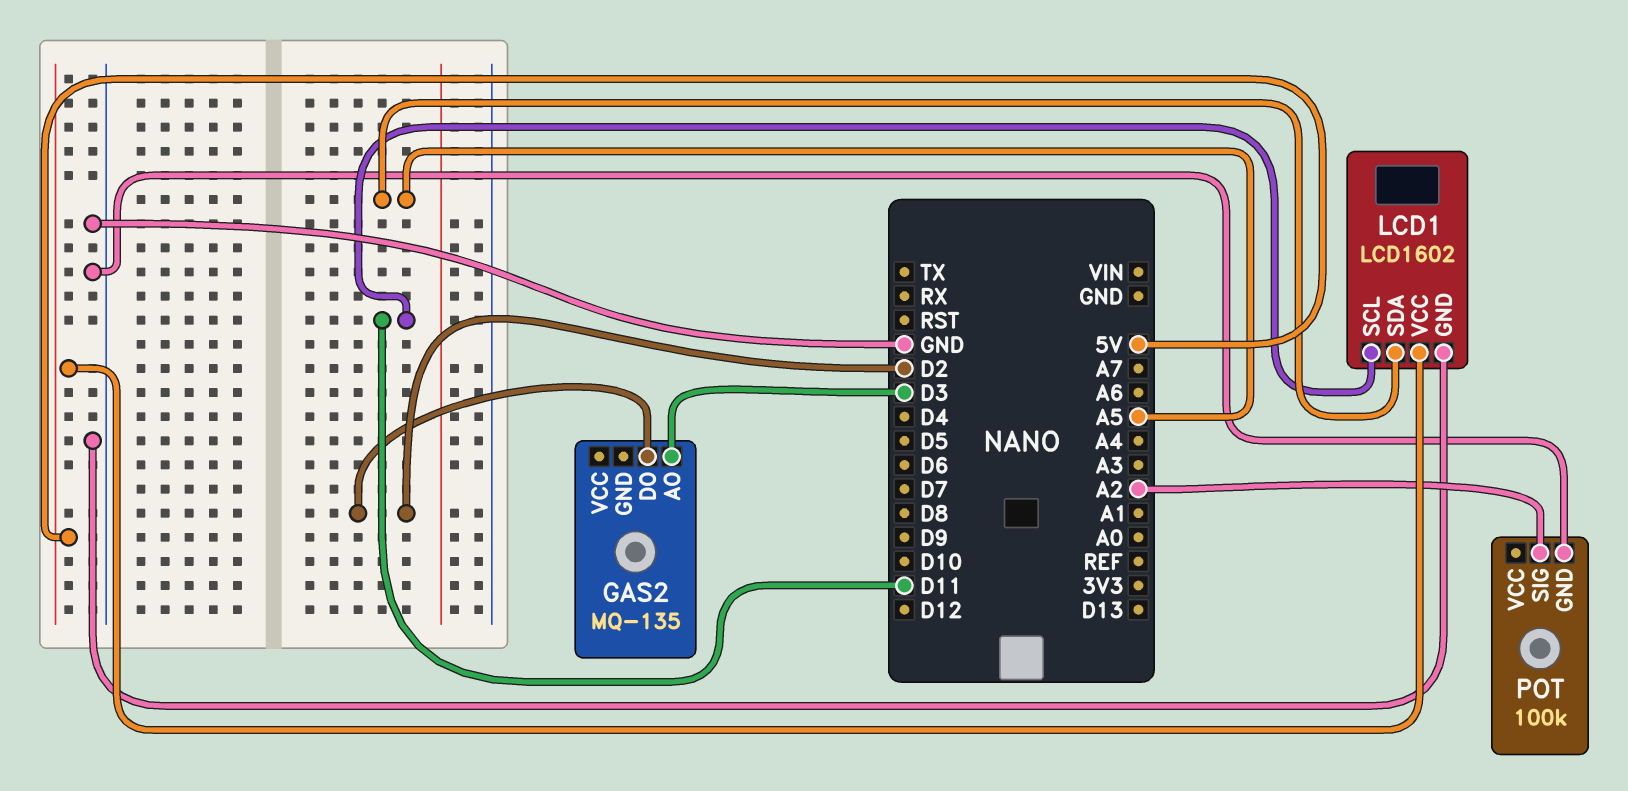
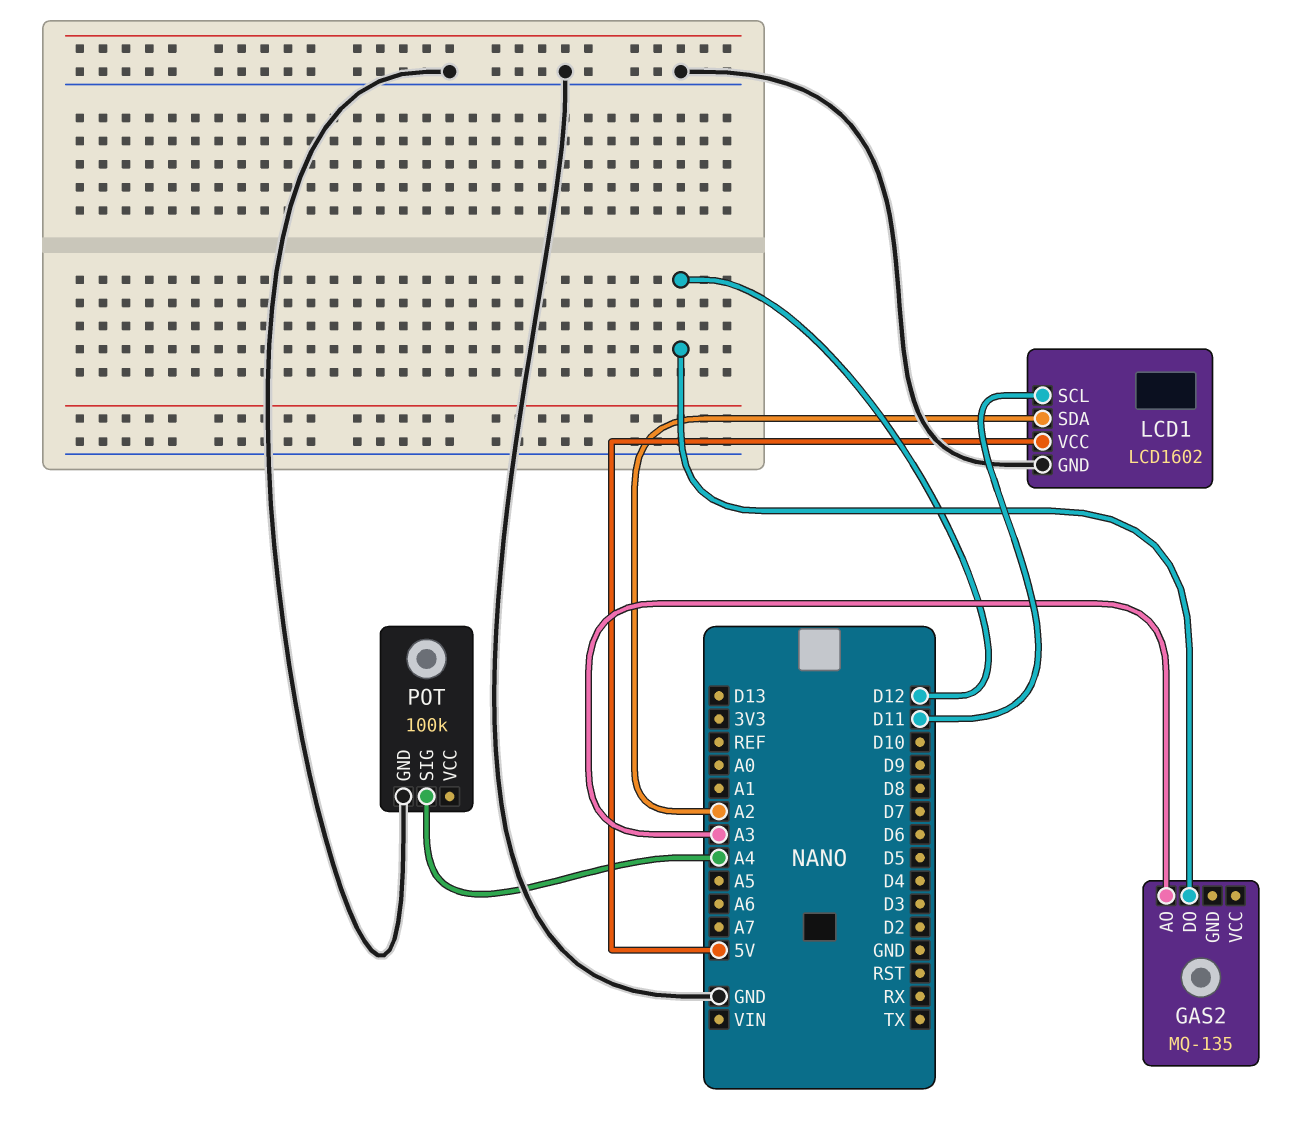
GAS2 pin AO: D3 -> A3
GAS2 pin DO: D2 -> D12
LCD1 pin SDA: A5 -> A2
POT pin SIG: A2 -> A4

